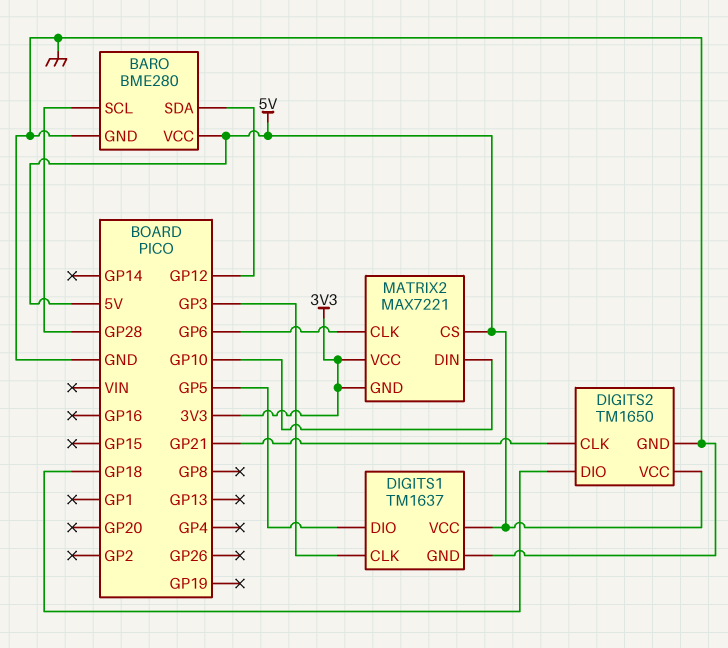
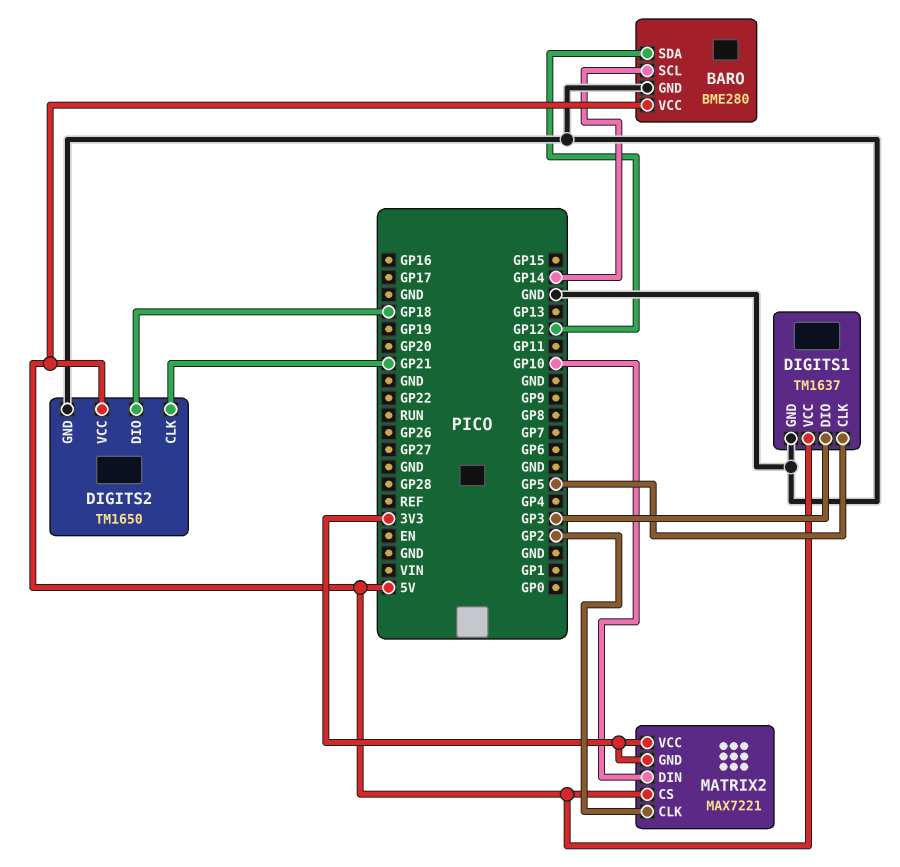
BARO pin SCL: GP28 -> GP14
DIGITS1 pin CLK: GP3 -> GP5
DIGITS1 pin DIO: GP5 -> GP3
MATRIX2 pin CLK: GP6 -> GP2

